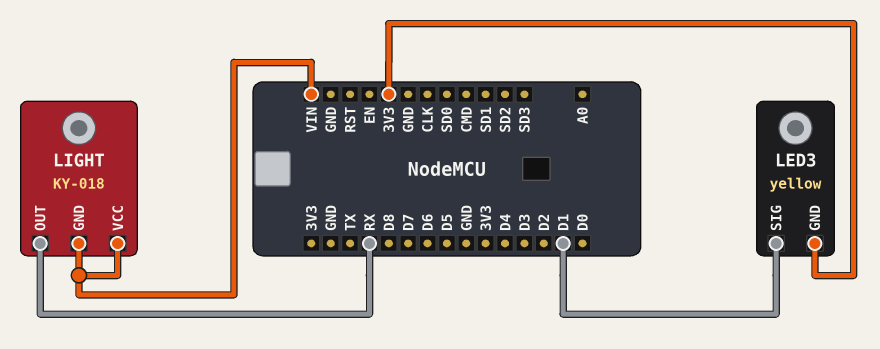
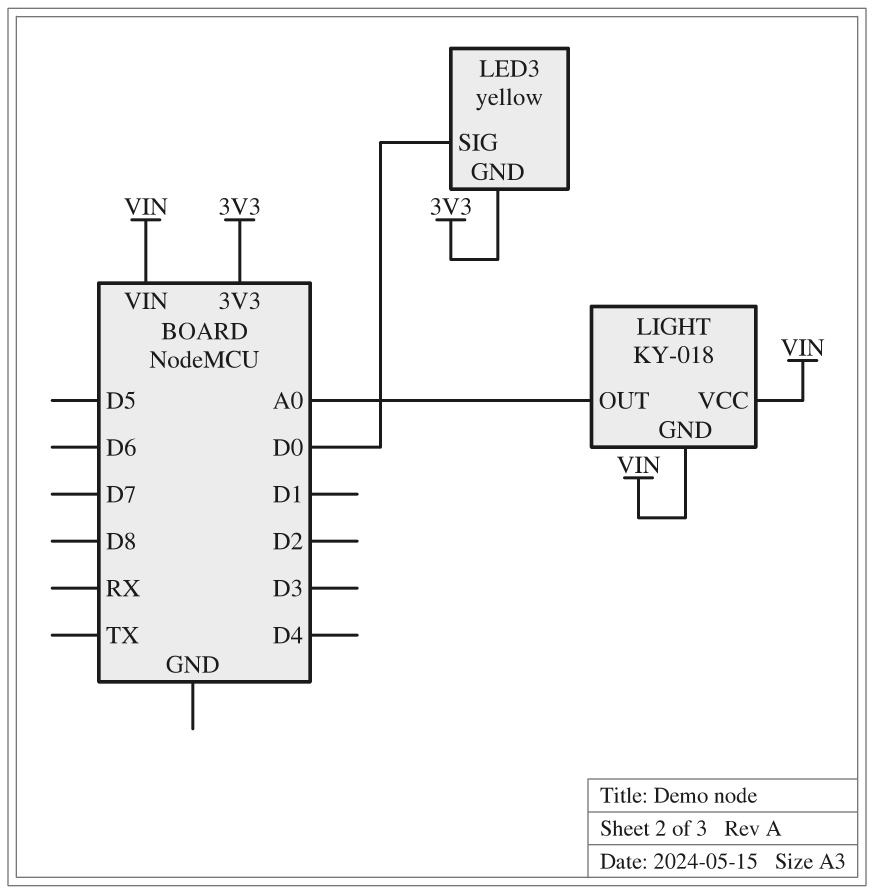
LED3 pin SIG: D1 -> D0
LIGHT pin OUT: RX -> A0

